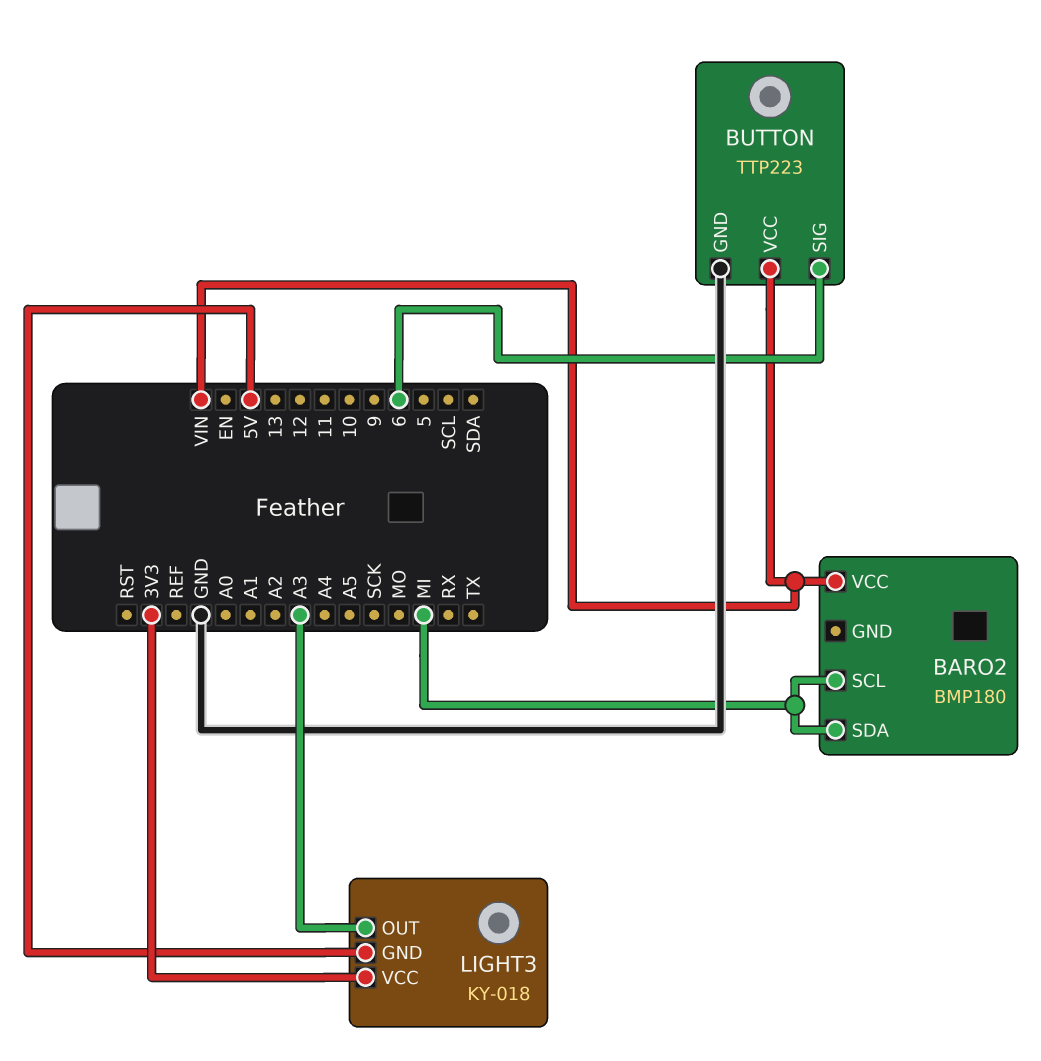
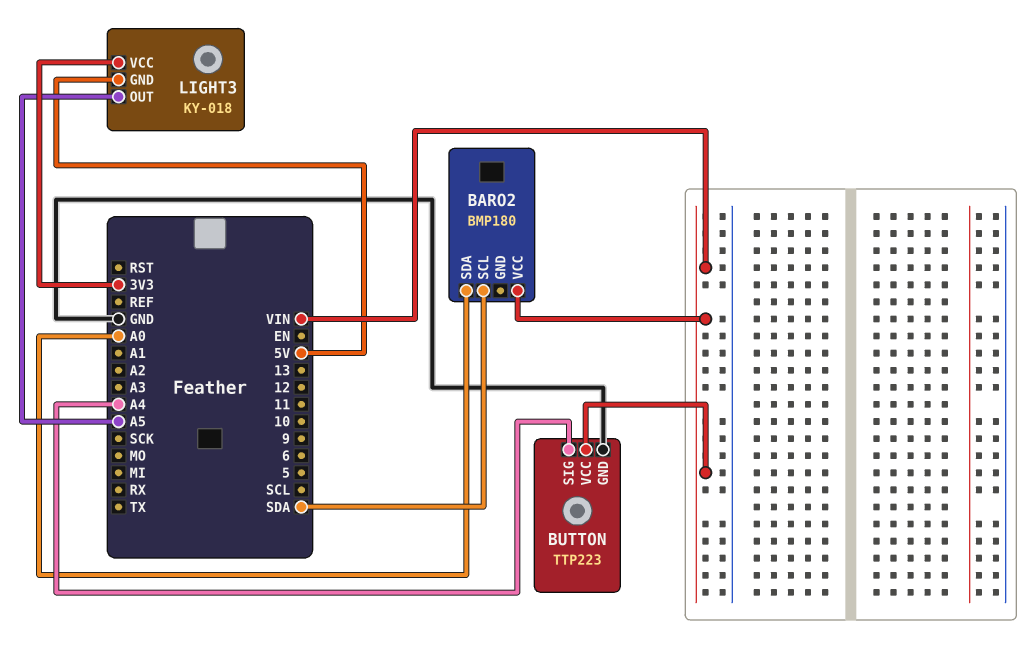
BARO2 pin SCL: MI -> SDA
BARO2 pin SDA: MI -> A0
BUTTON pin SIG: 6 -> A4
LIGHT3 pin OUT: A3 -> A5

